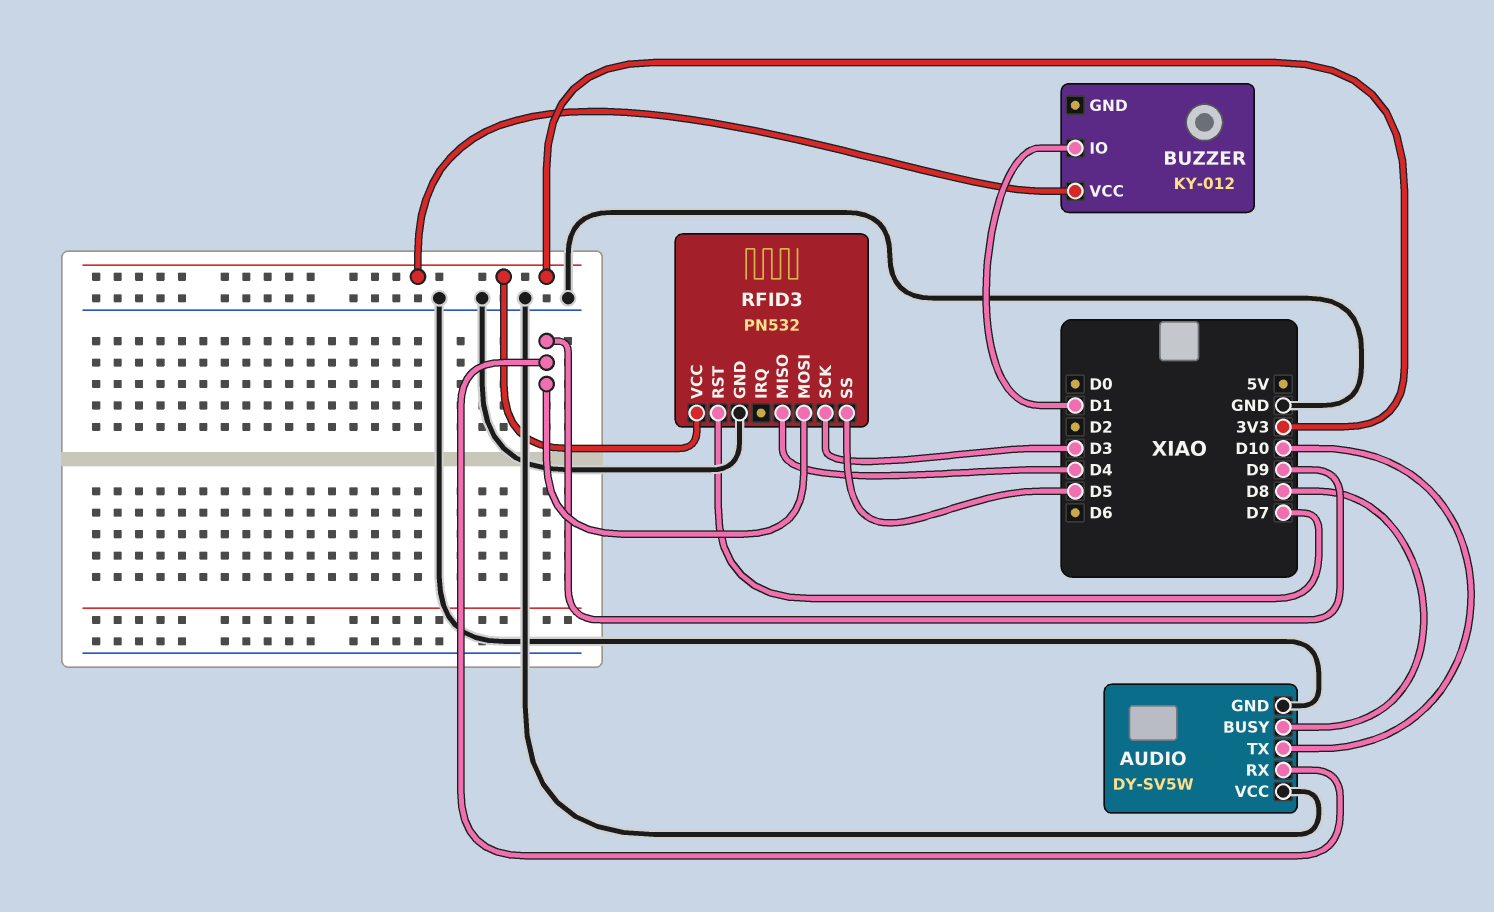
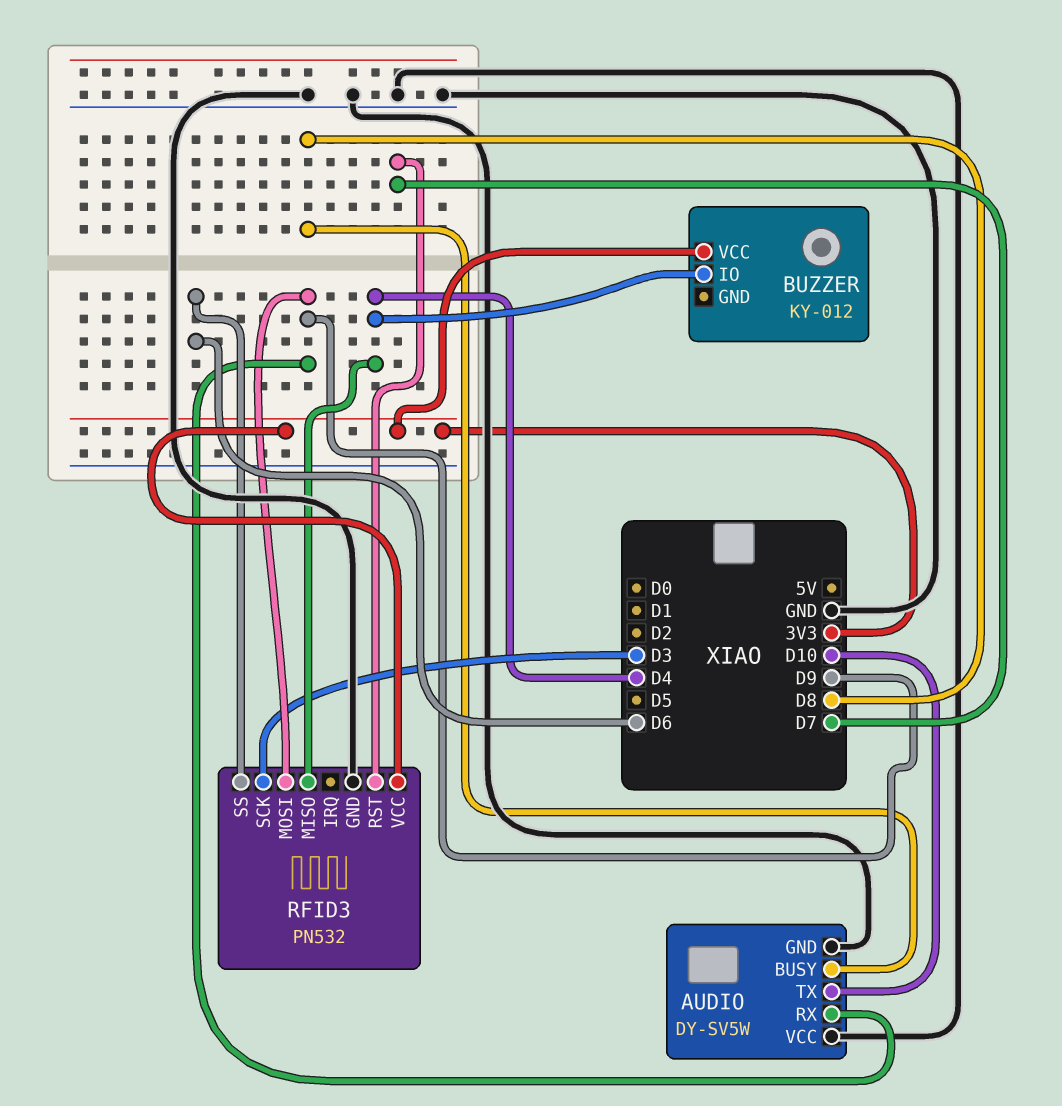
BUZZER pin IO: D1 -> D4
RFID3 pin SS: D5 -> D6

